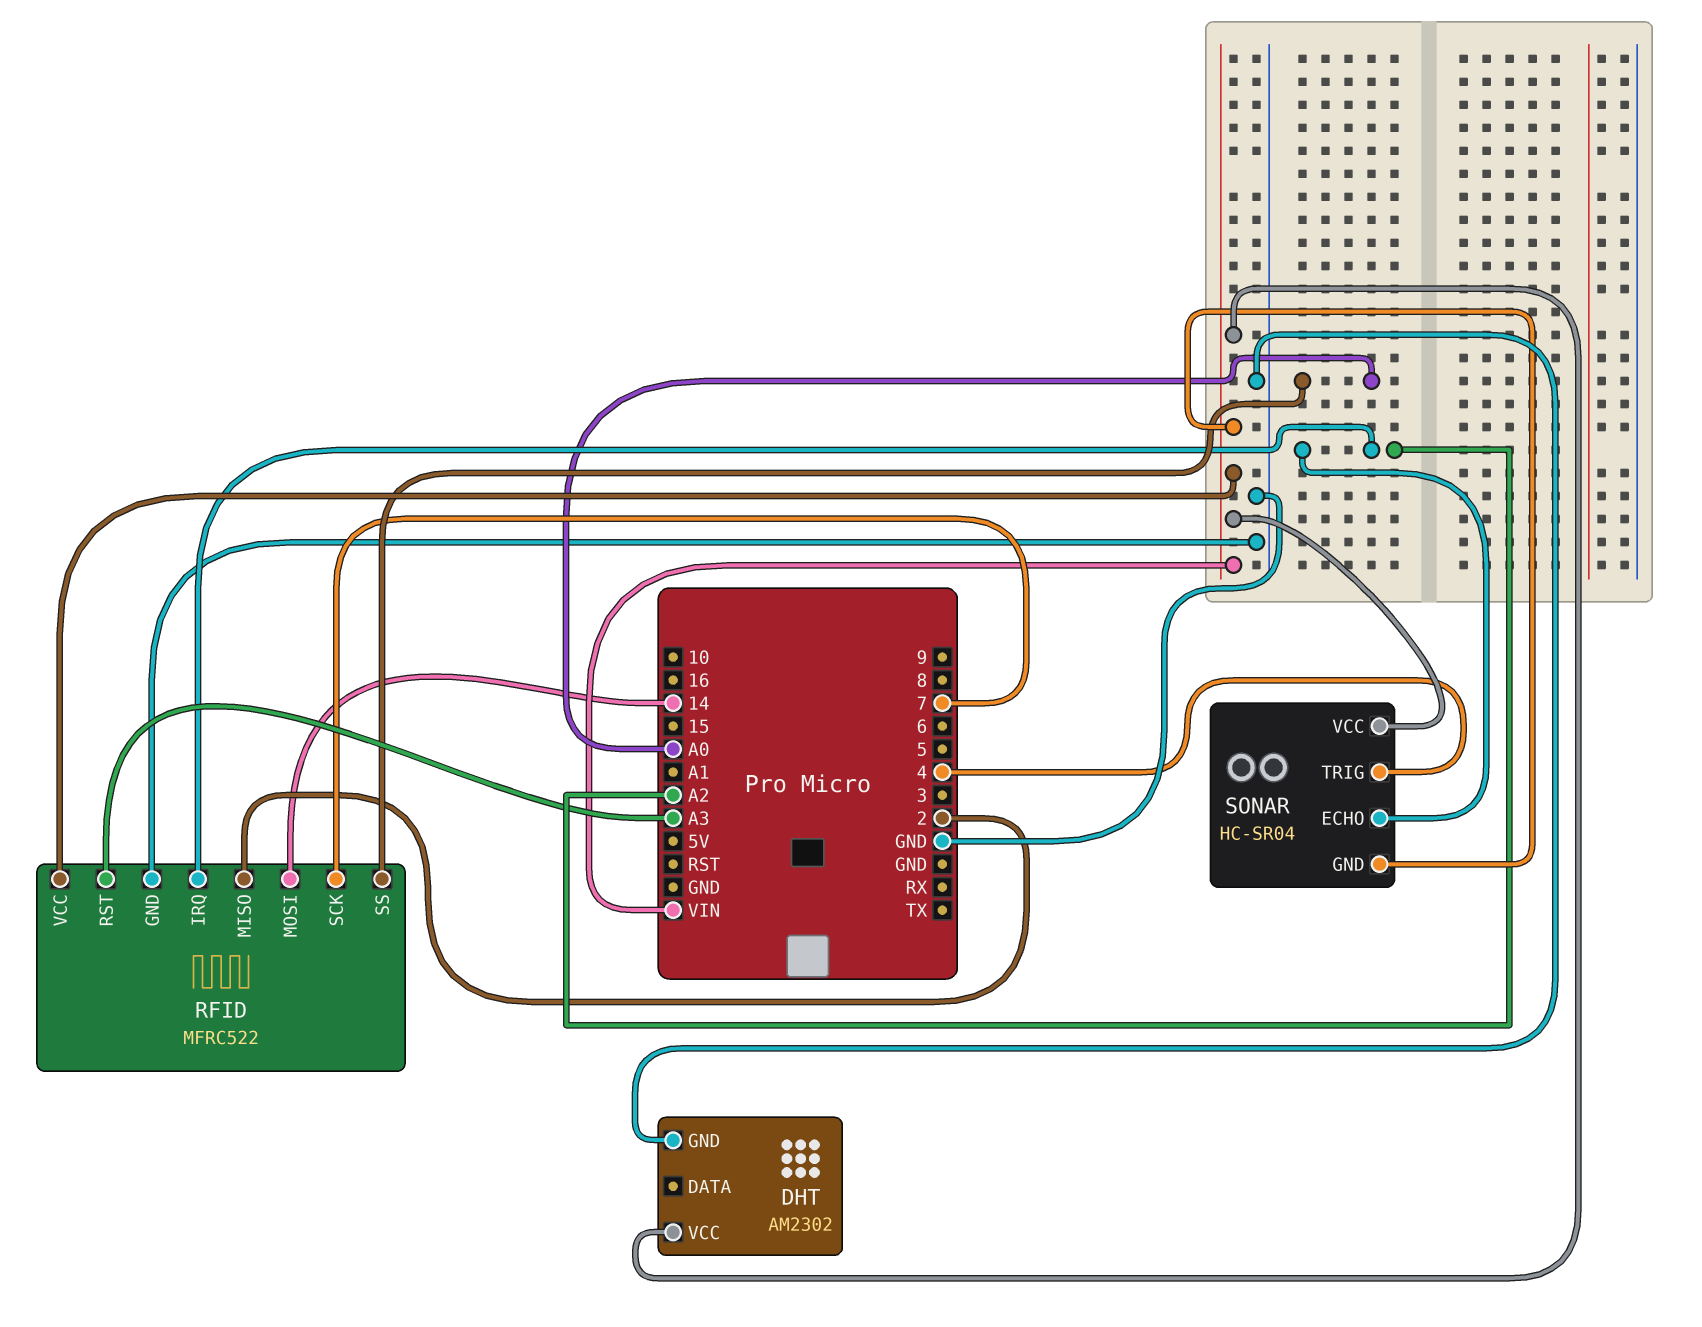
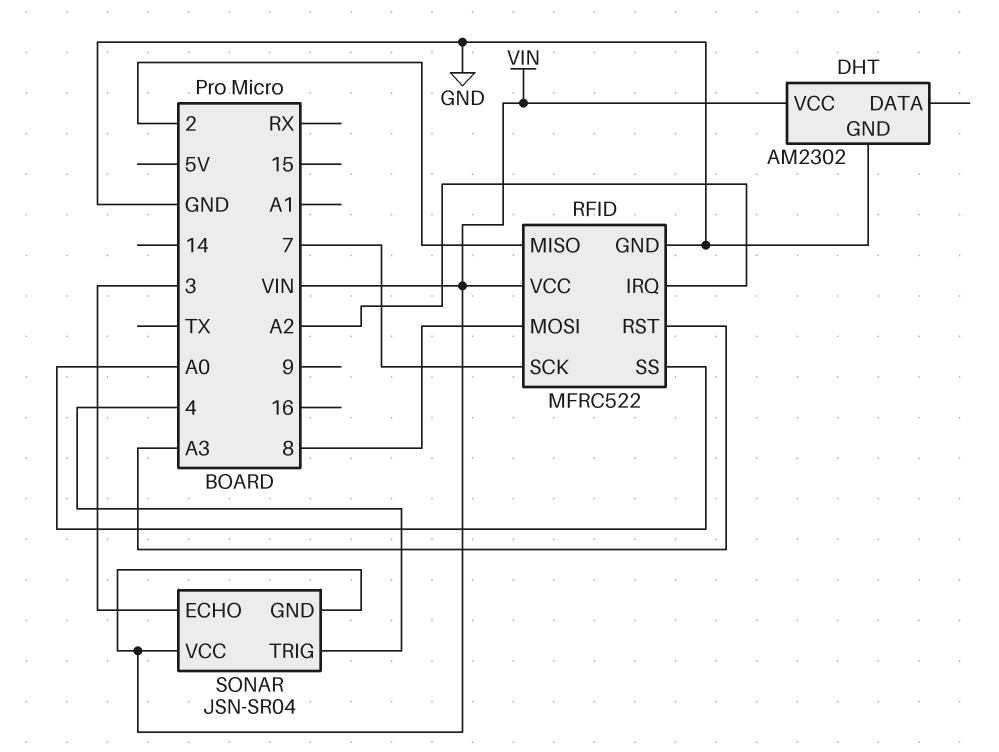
RFID pin MOSI: 14 -> 8
SONAR: HC-SR04 -> JSN-SR04
SONAR pin ECHO: A2 -> 3

